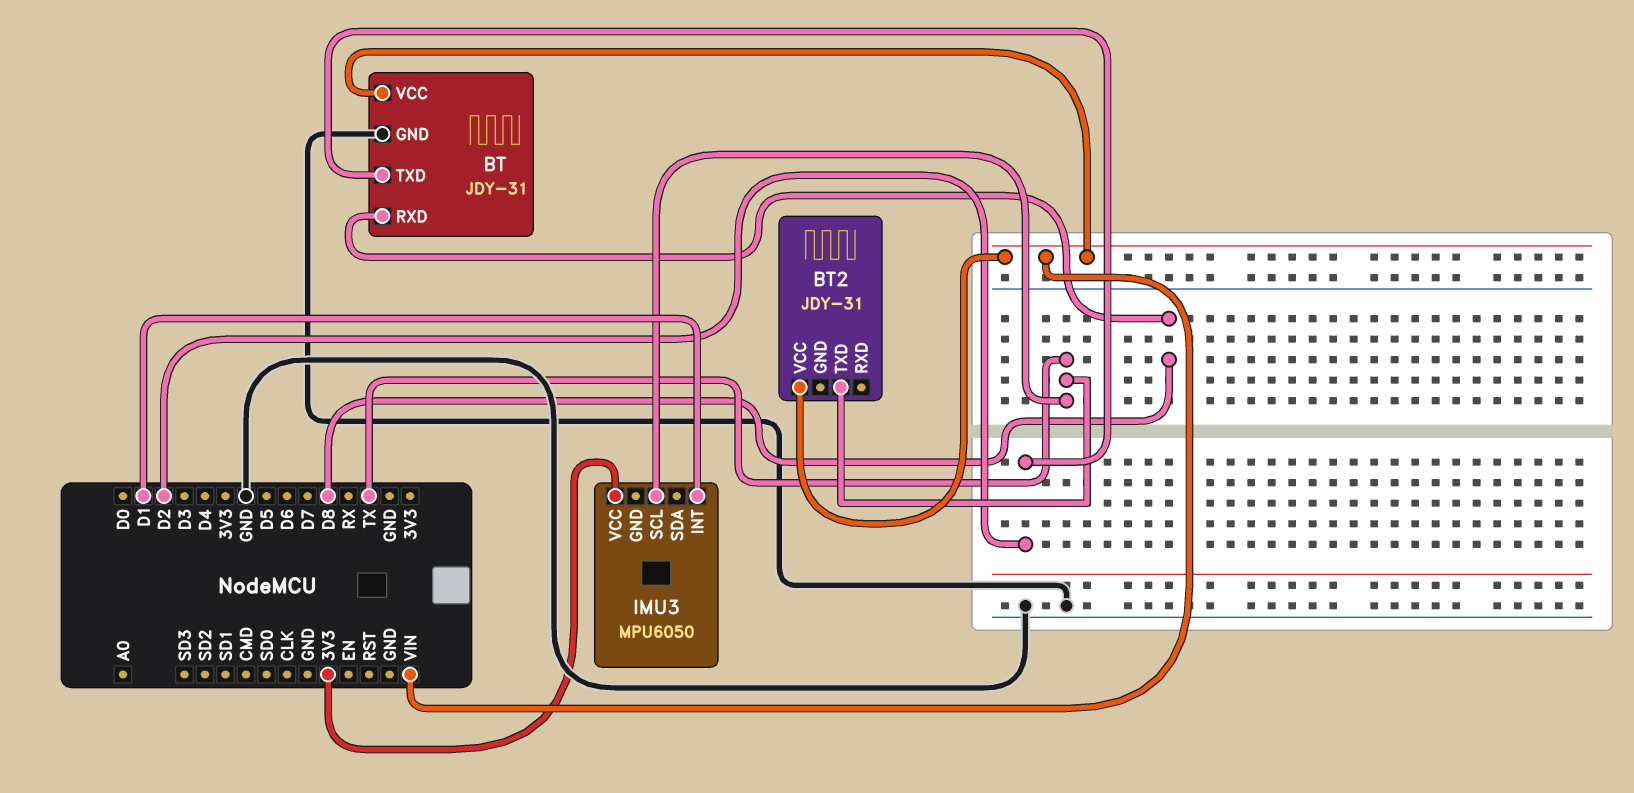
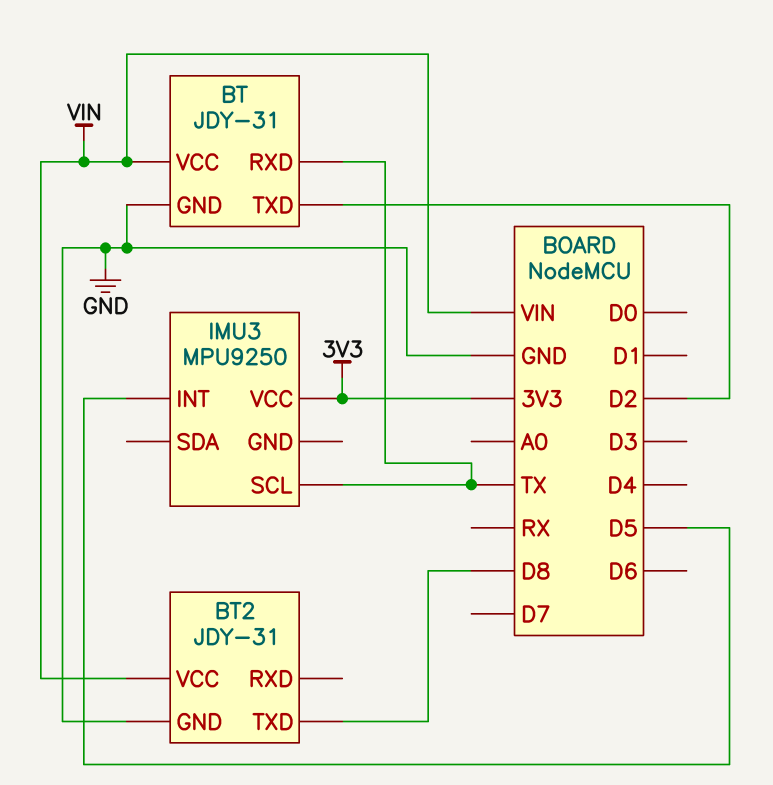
BT pin RXD: D8 -> TX
BT2 pin GND: none -> GND
BT2 pin TXD: TX -> D8
IMU3: MPU6050 -> MPU9250
IMU3 pin INT: D1 -> D5

